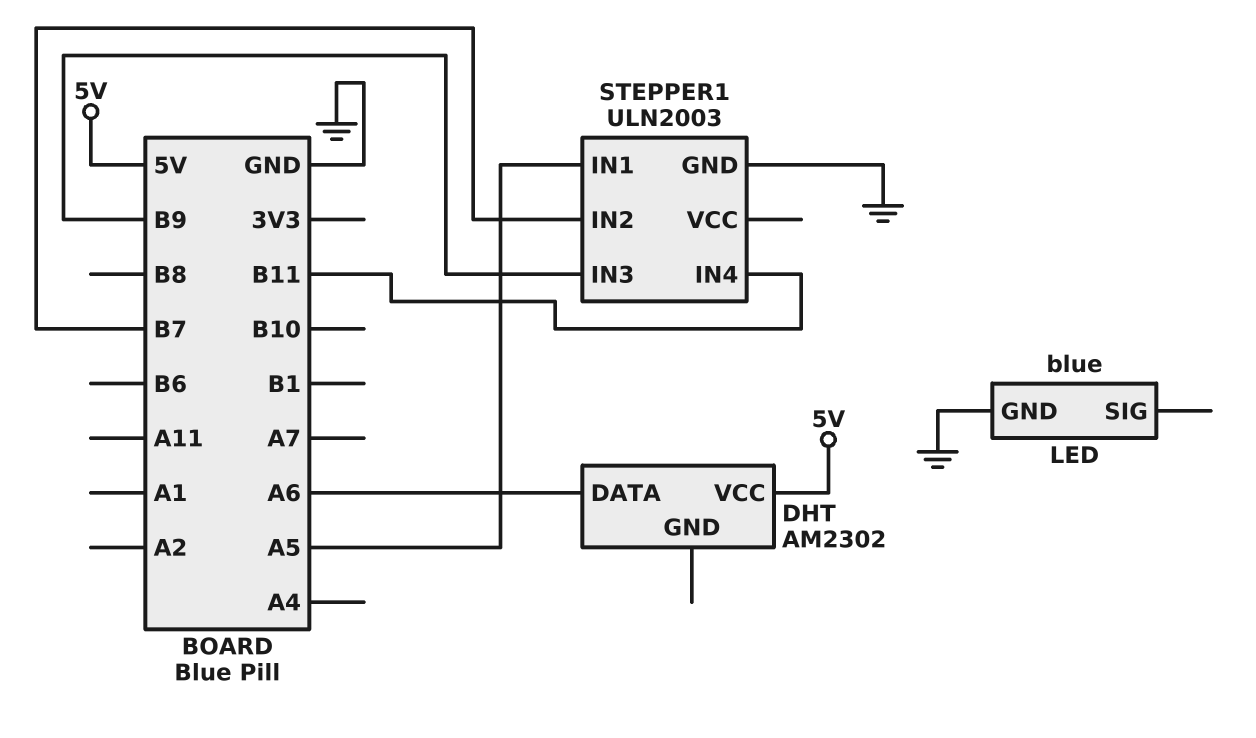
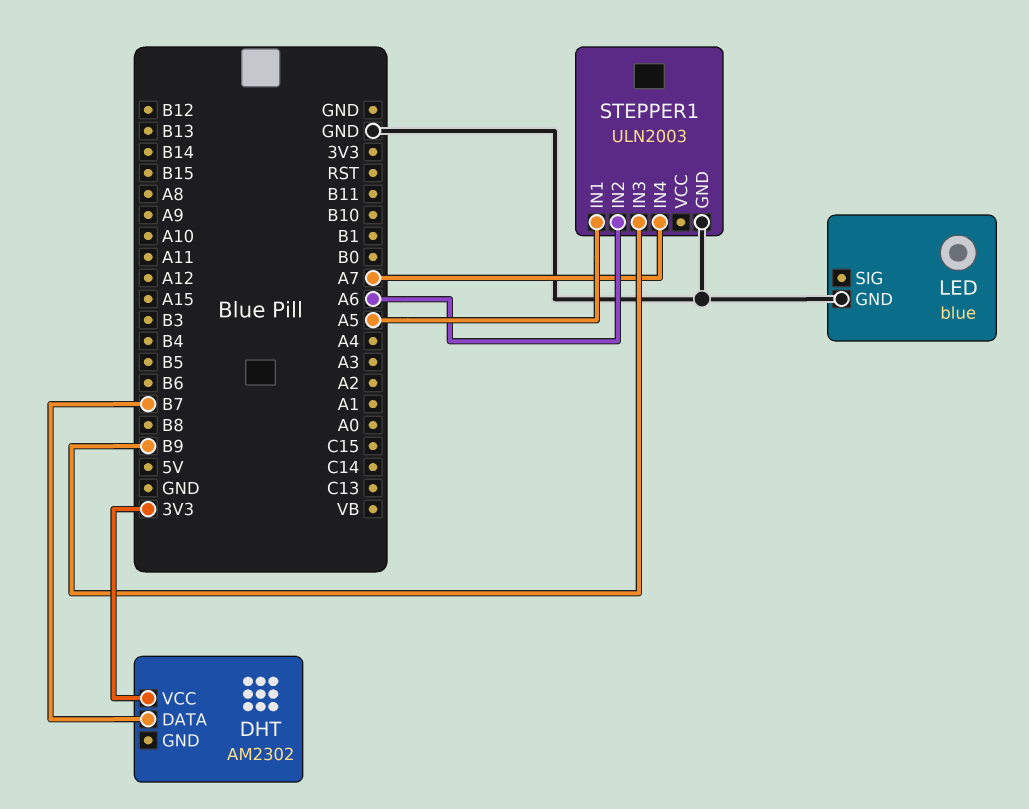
DHT pin DATA: A6 -> B7
DHT pin VCC: 5V -> 3V3
STEPPER1 pin IN2: B7 -> A6
STEPPER1 pin IN4: B11 -> A7

